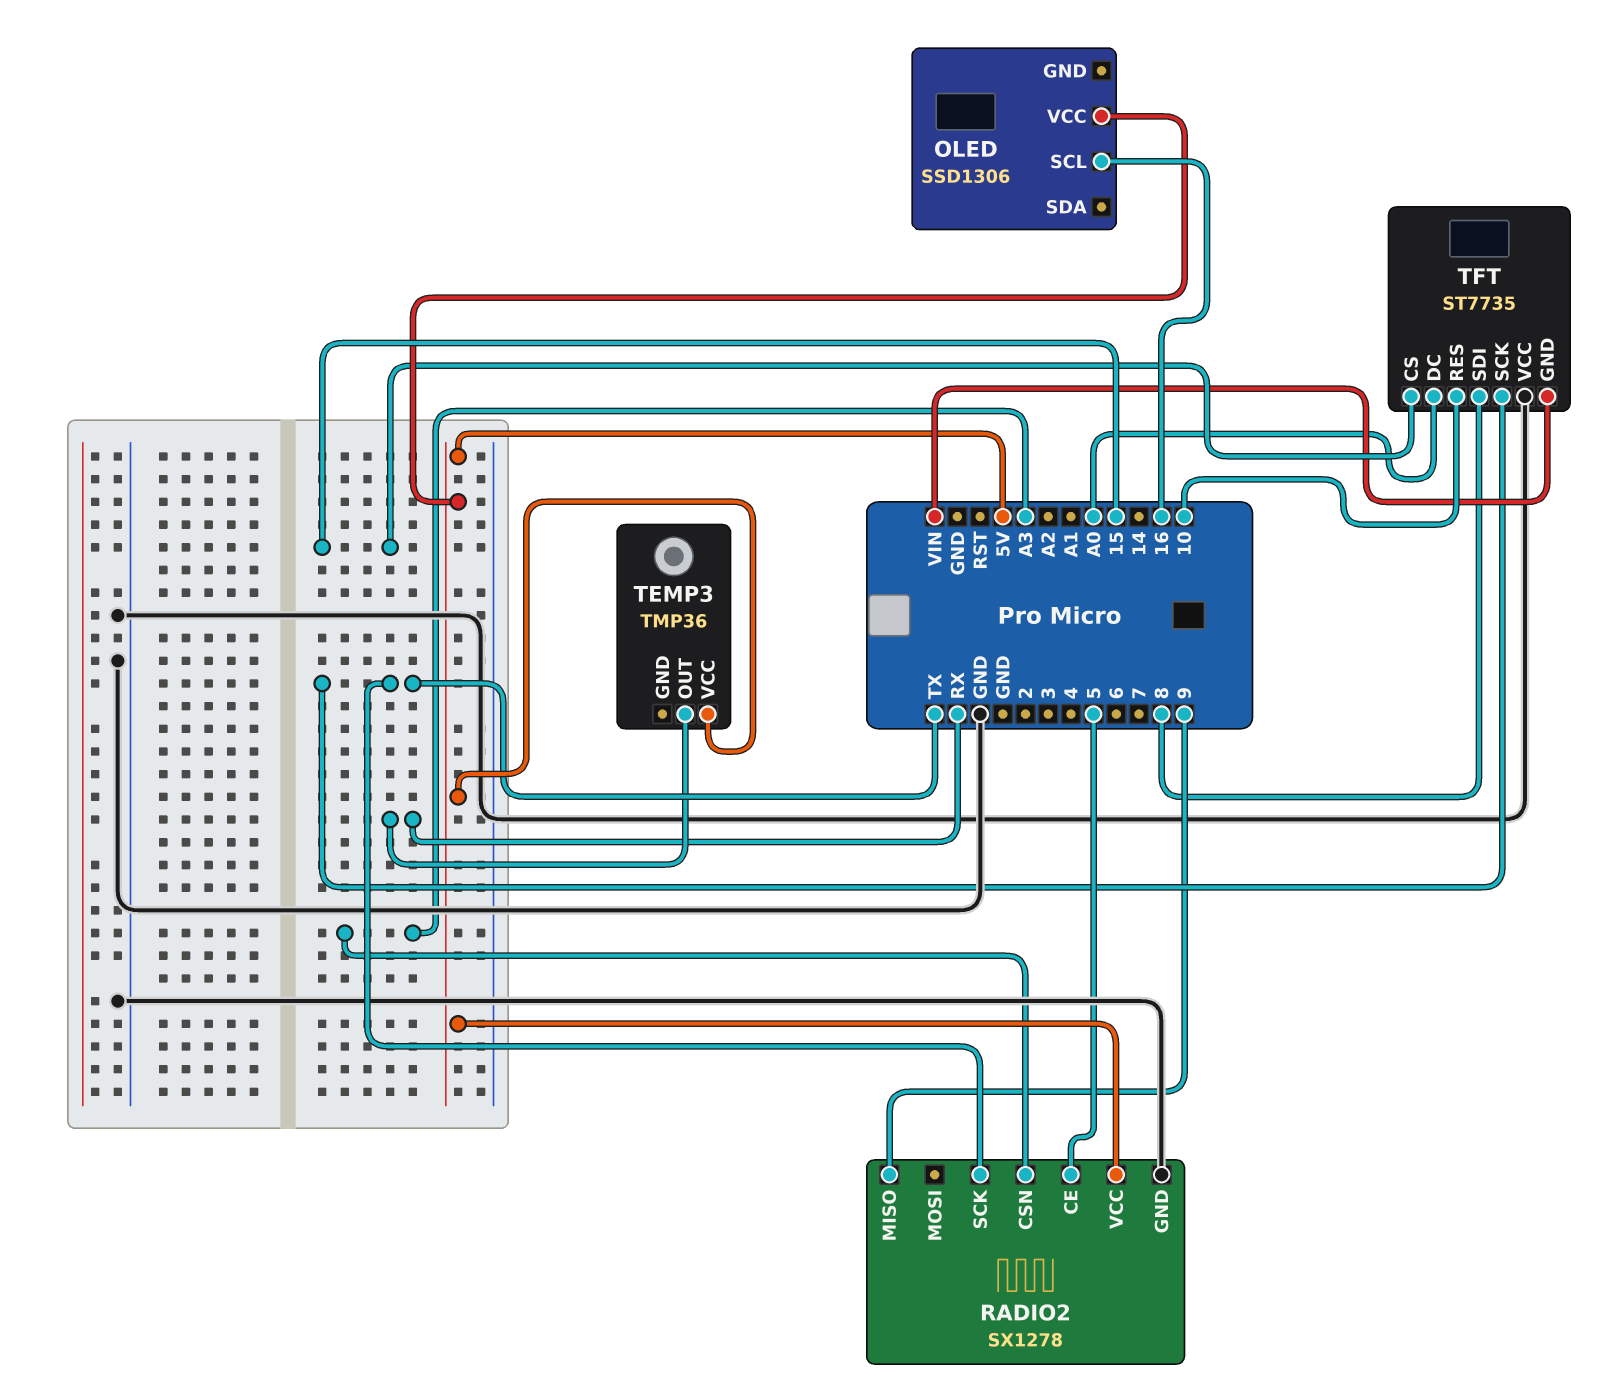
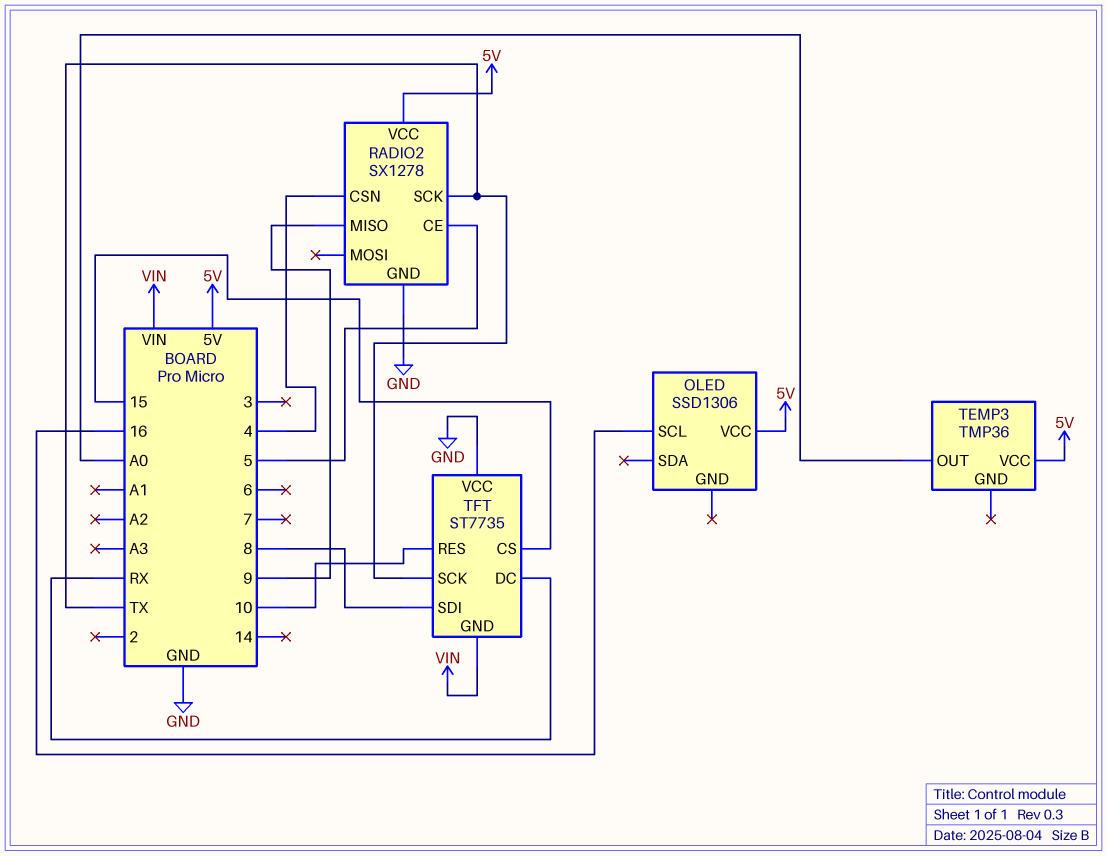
RADIO2 pin CSN: A3 -> 4
TEMP3 pin OUT: RX -> A0
TFT pin DC: A0 -> RX

